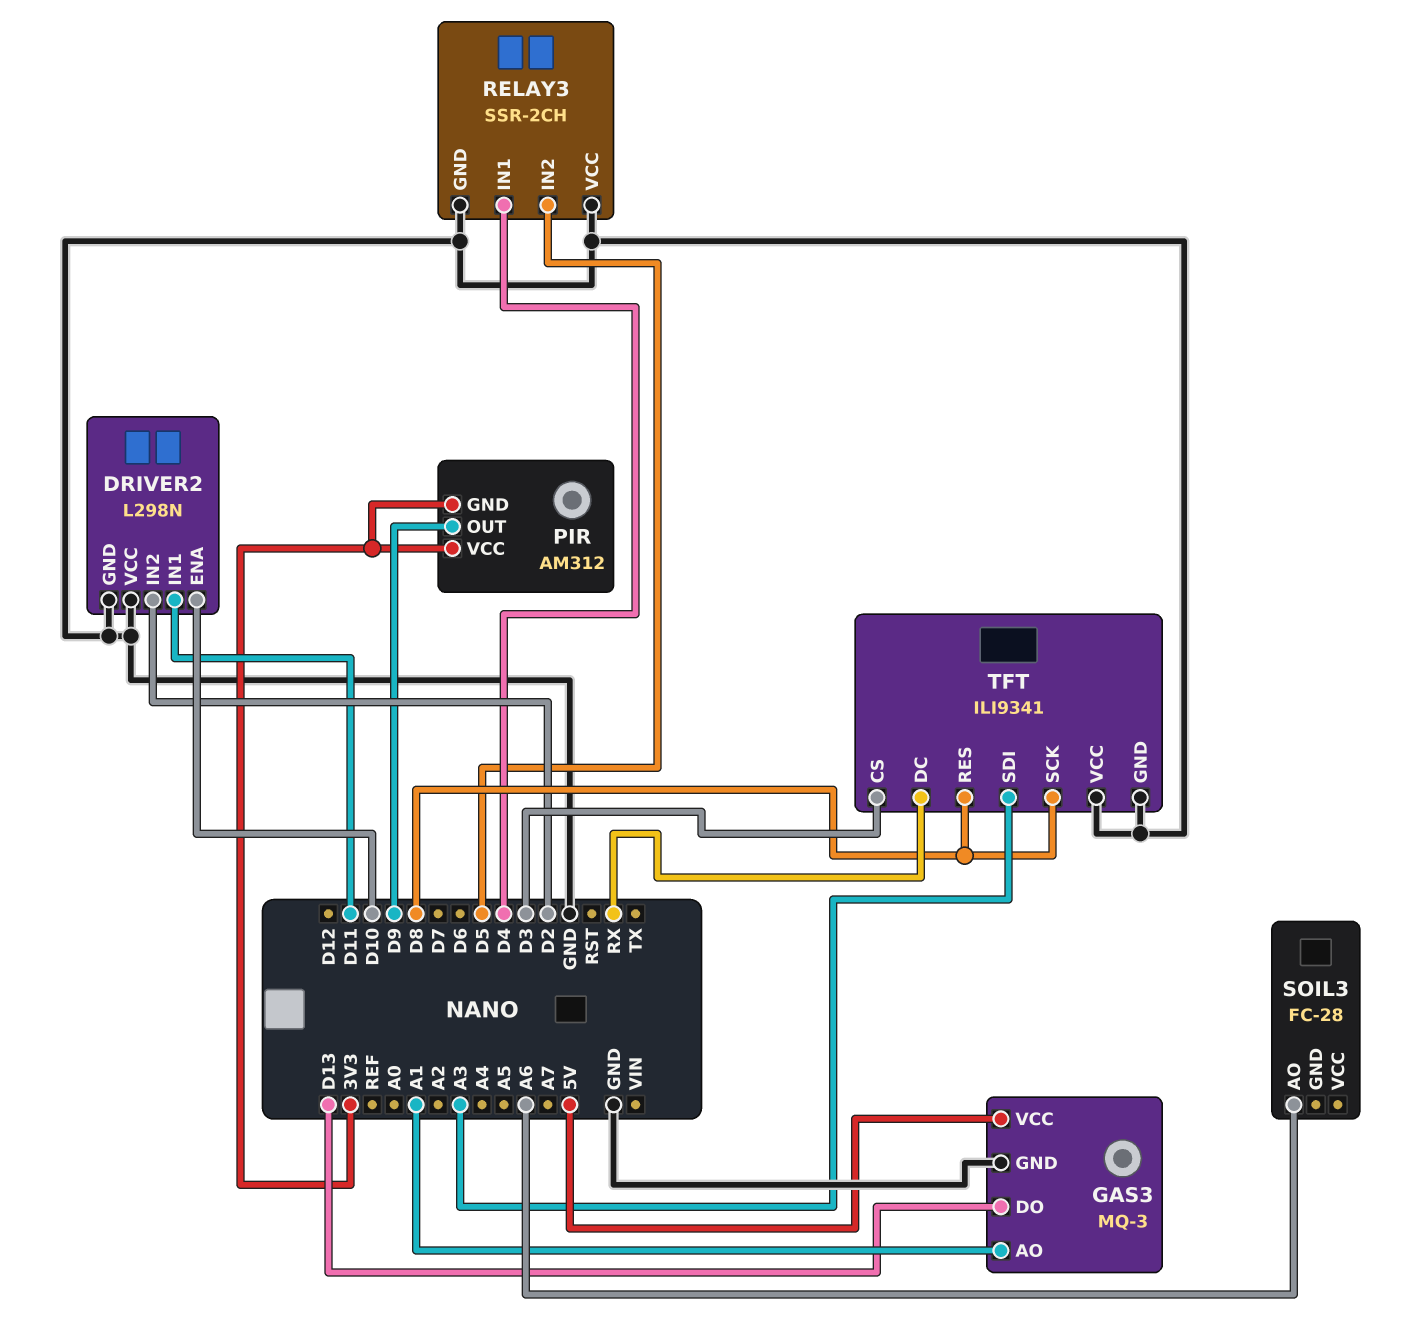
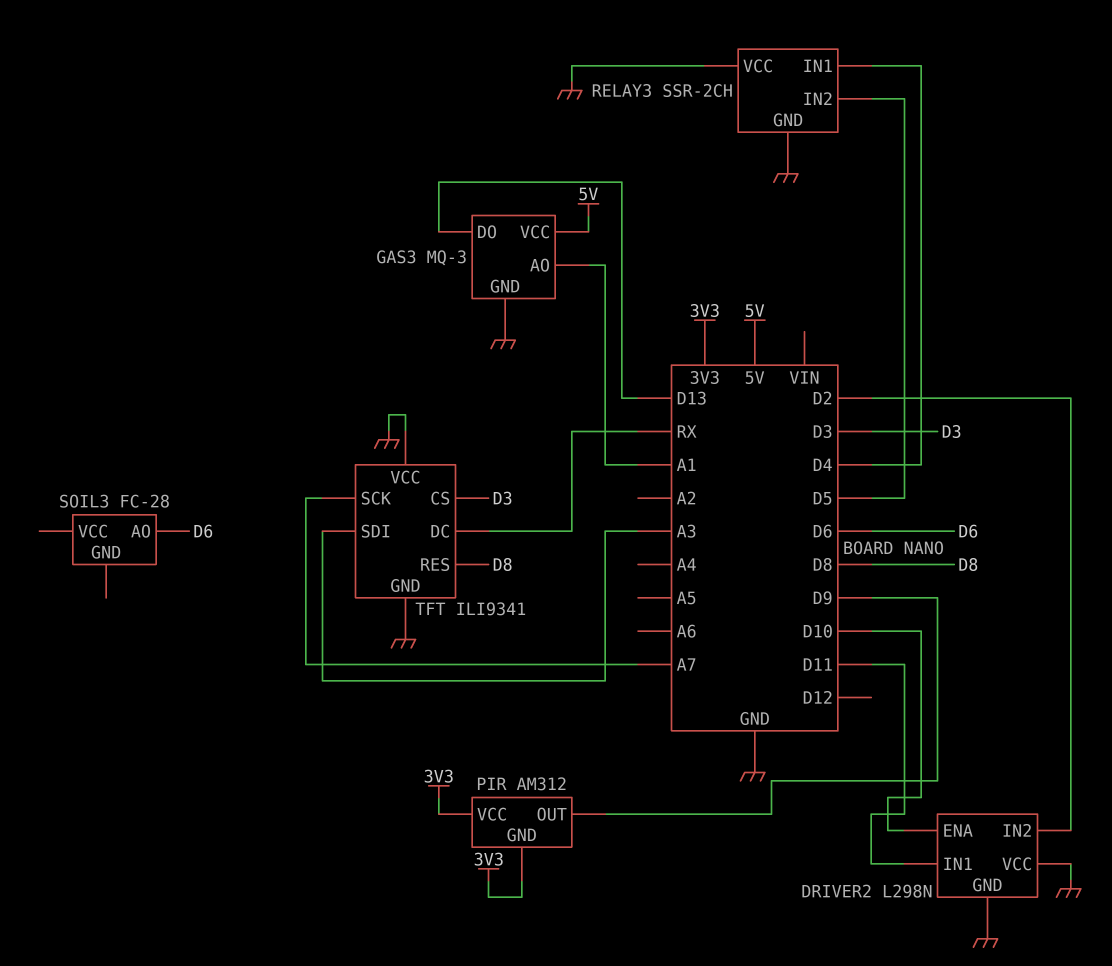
SOIL3 pin AO: A6 -> D6
TFT pin SCK: D8 -> A7

